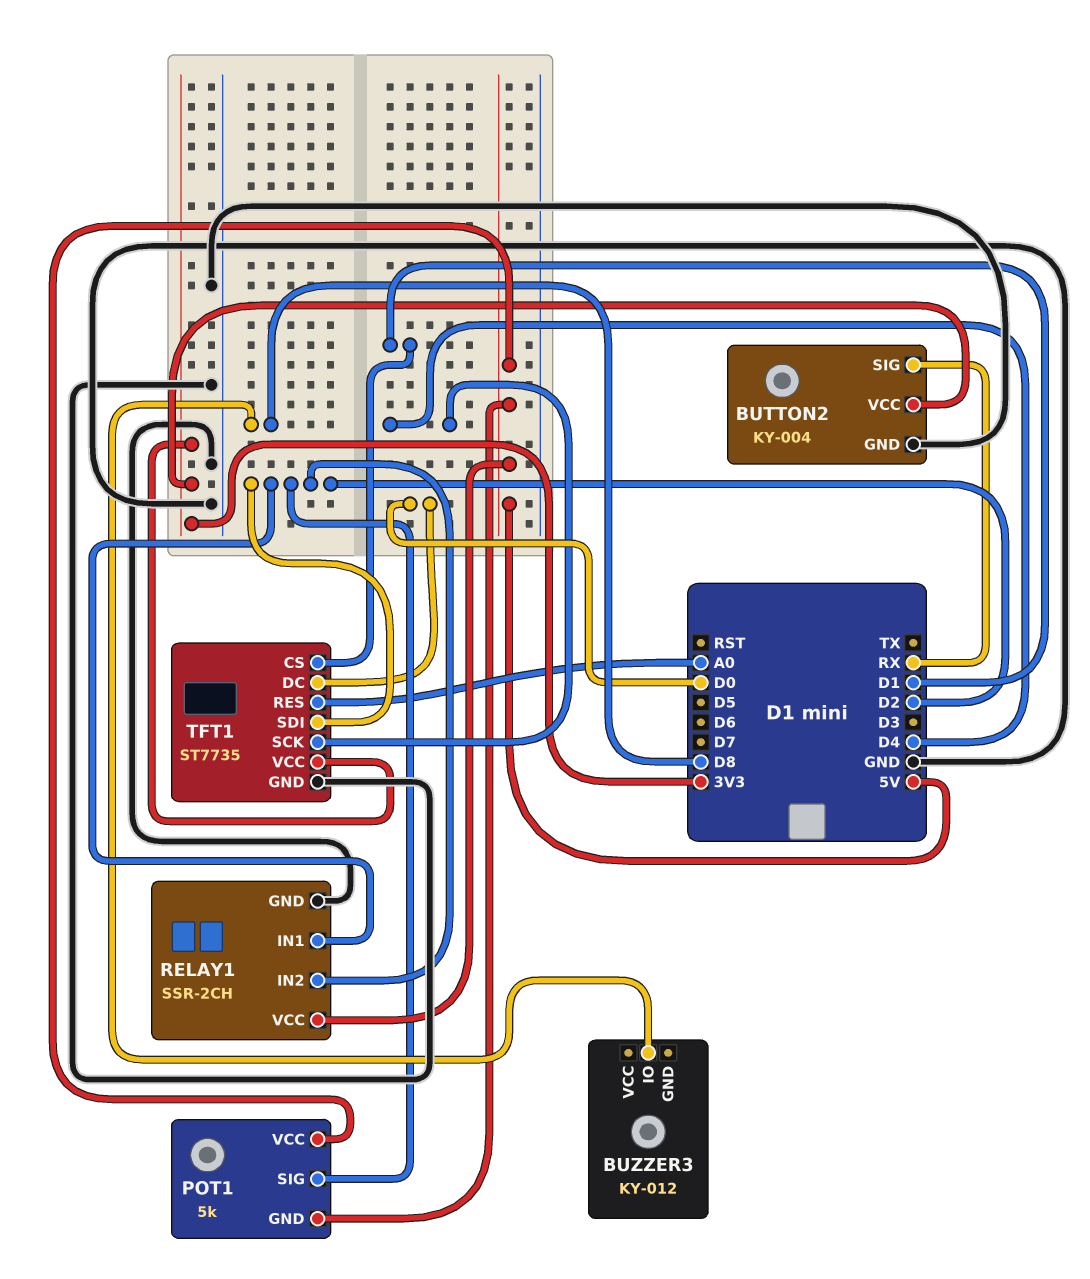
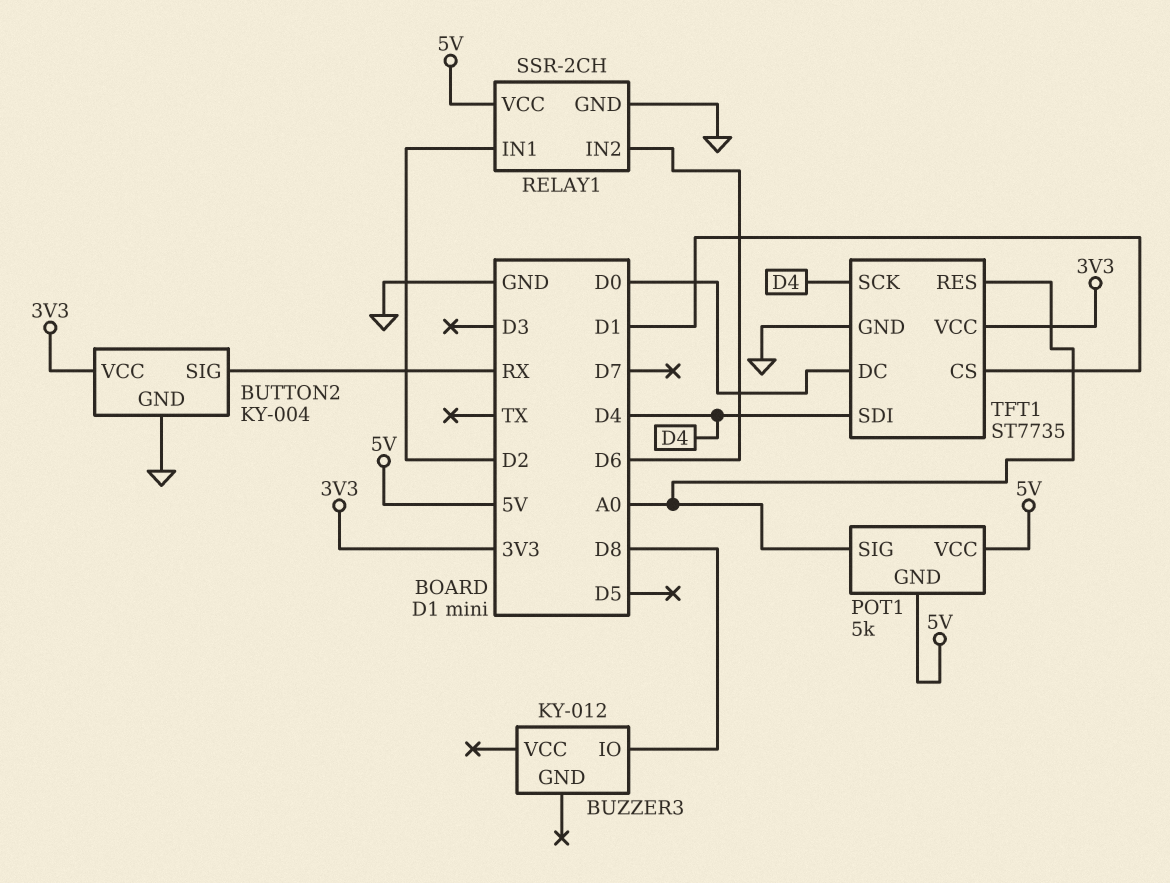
POT1 pin SIG: D2 -> A0
RELAY1 pin IN2: D2 -> D6
TFT1 pin SDI: D2 -> D4

